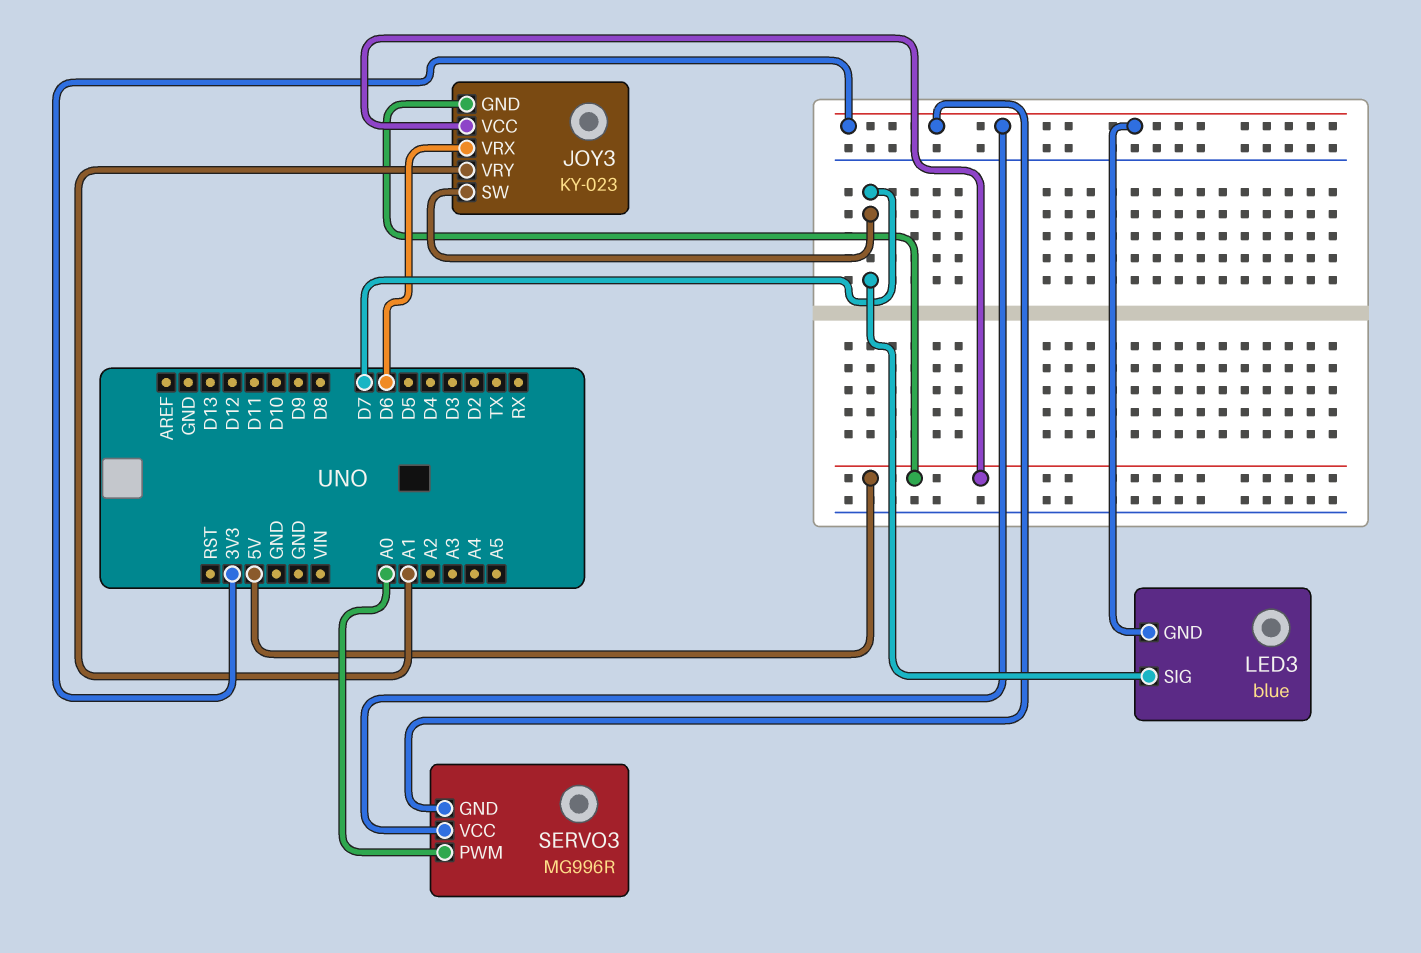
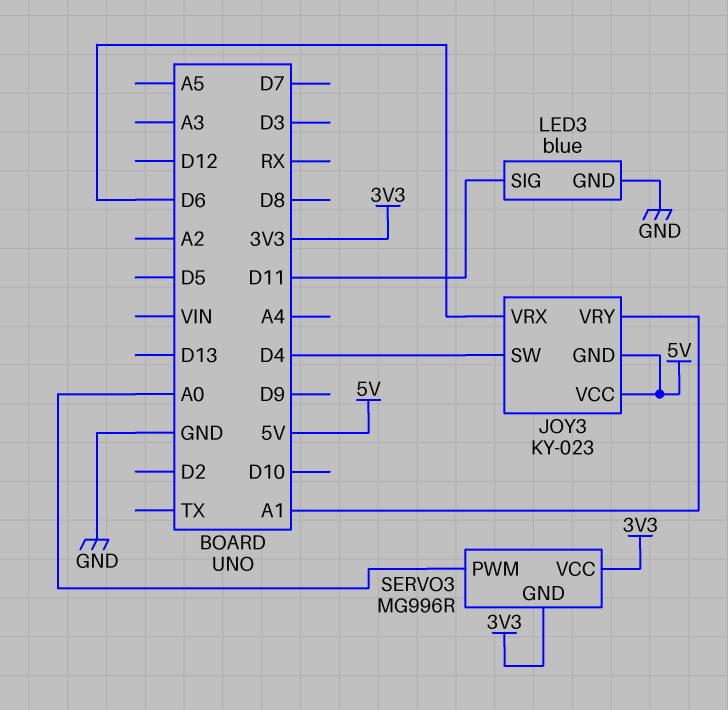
JOY3 pin SW: D7 -> D4
LED3 pin GND: 3V3 -> GND
LED3 pin SIG: D7 -> D11

